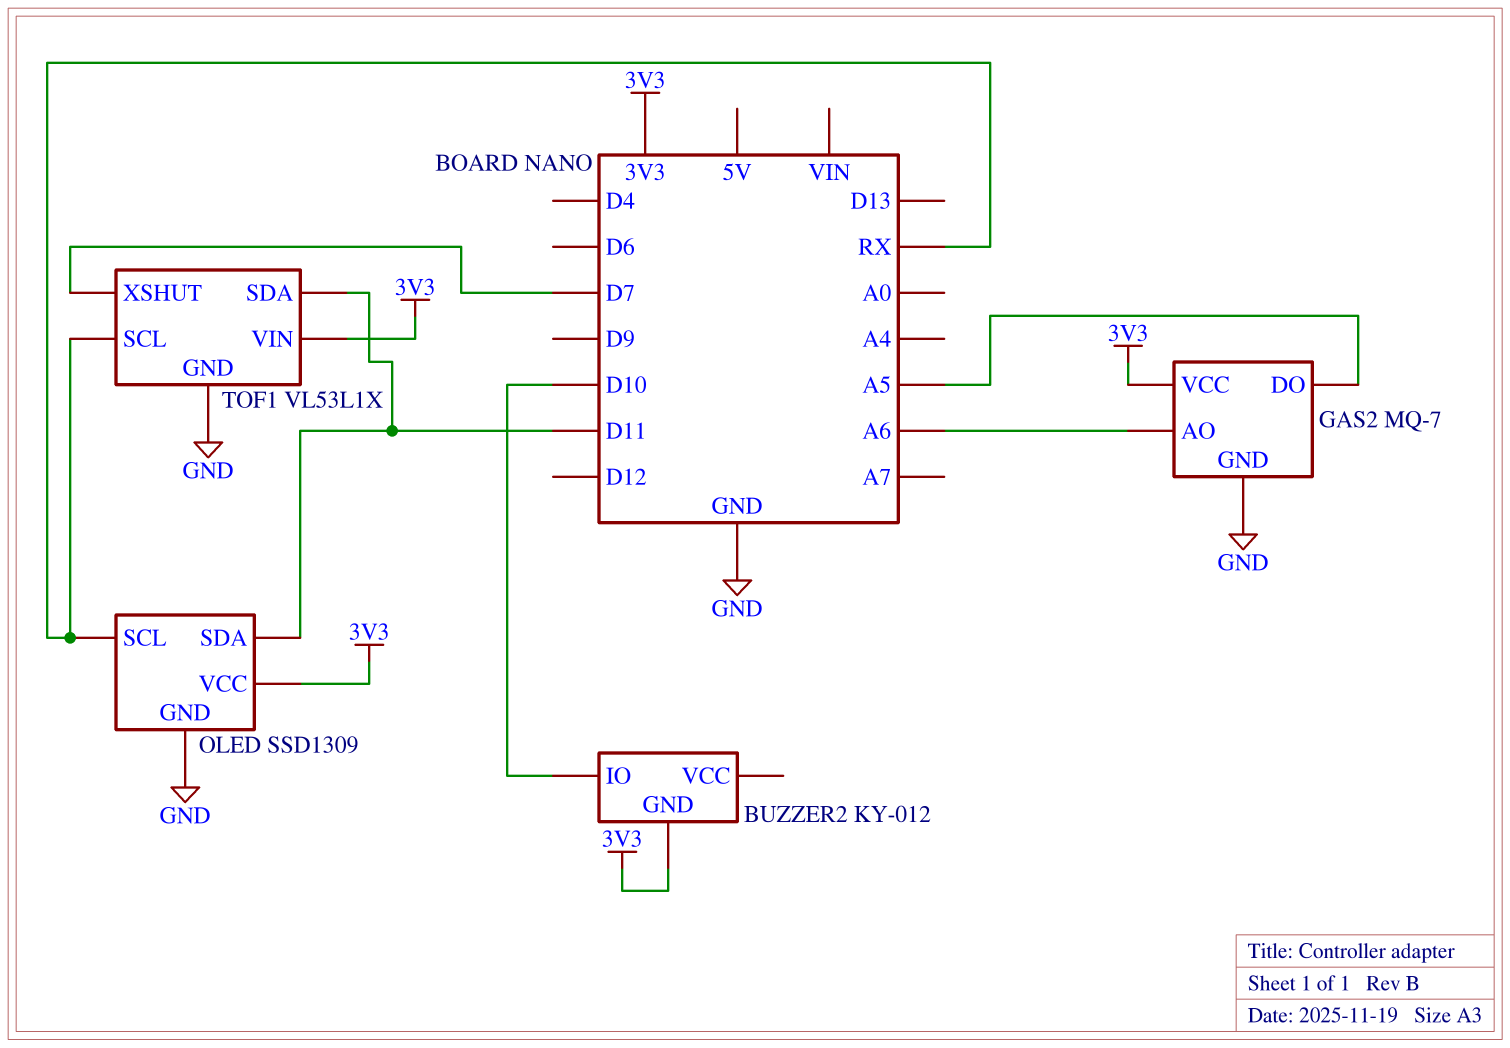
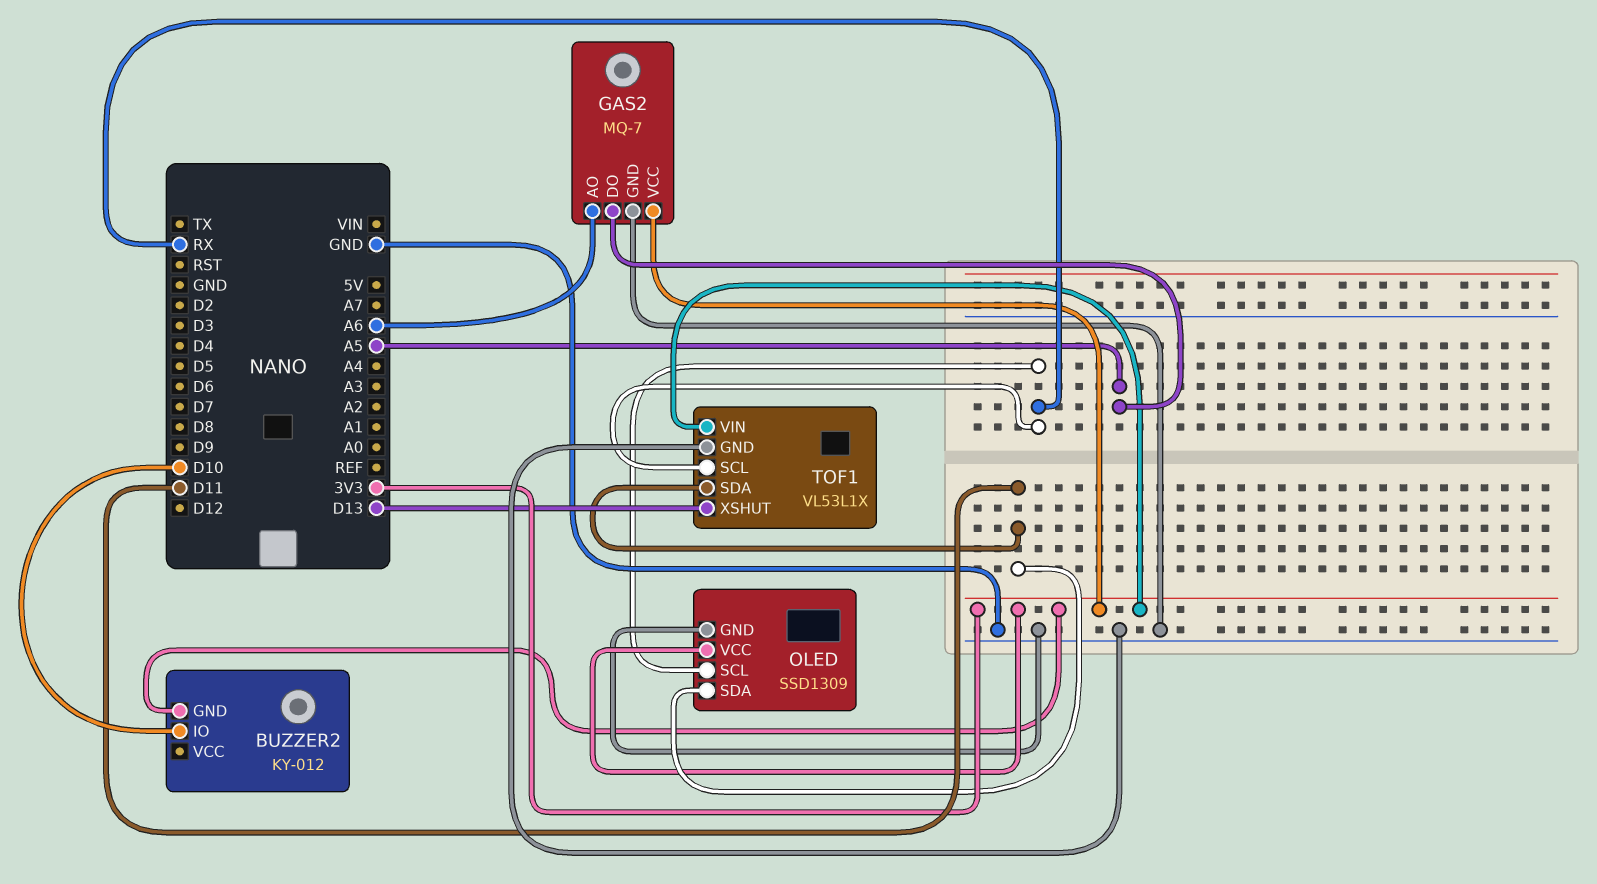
TOF1 pin XSHUT: D7 -> D13

